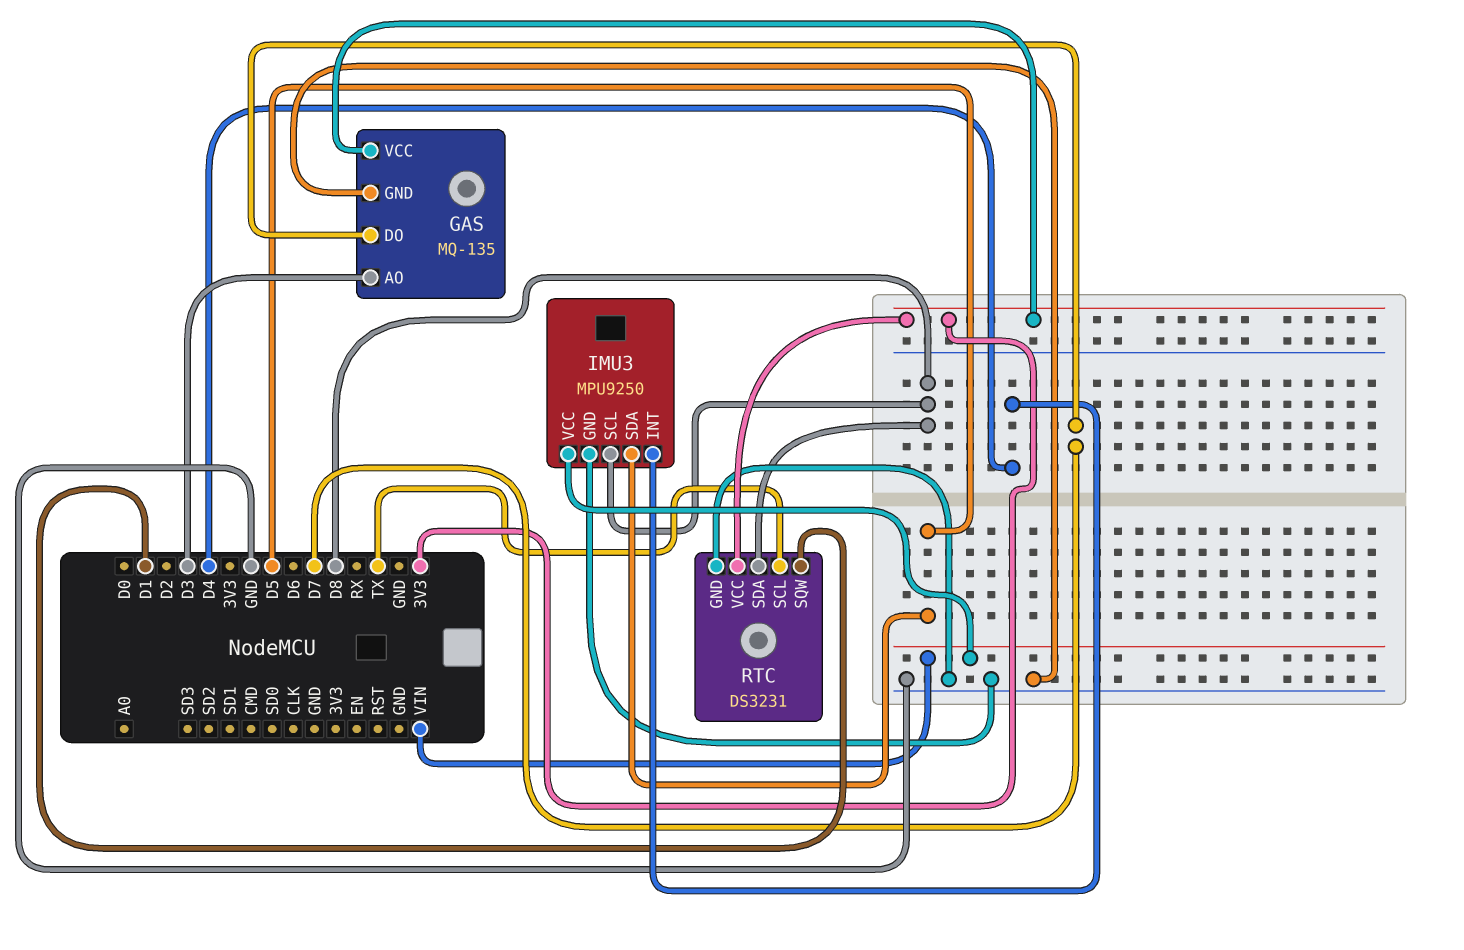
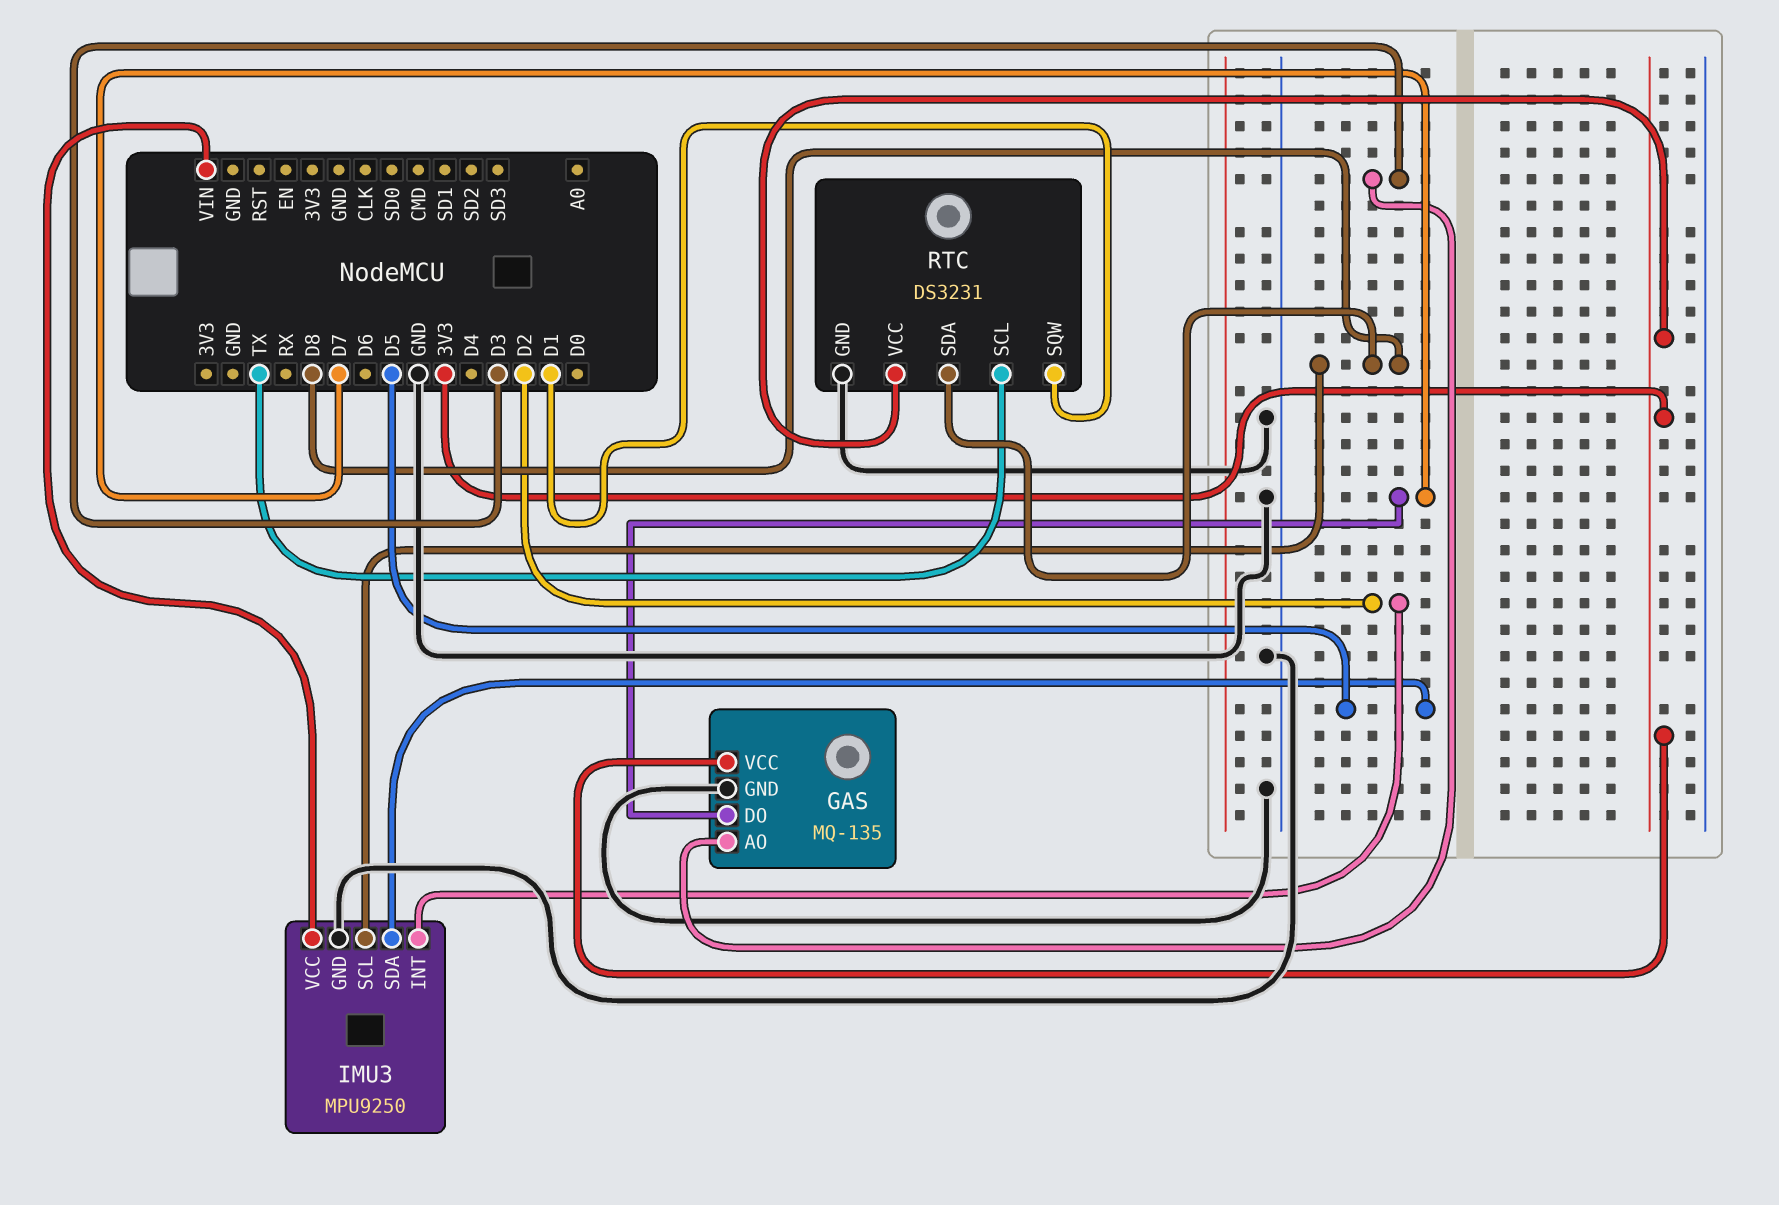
IMU3 pin INT: D4 -> D2

